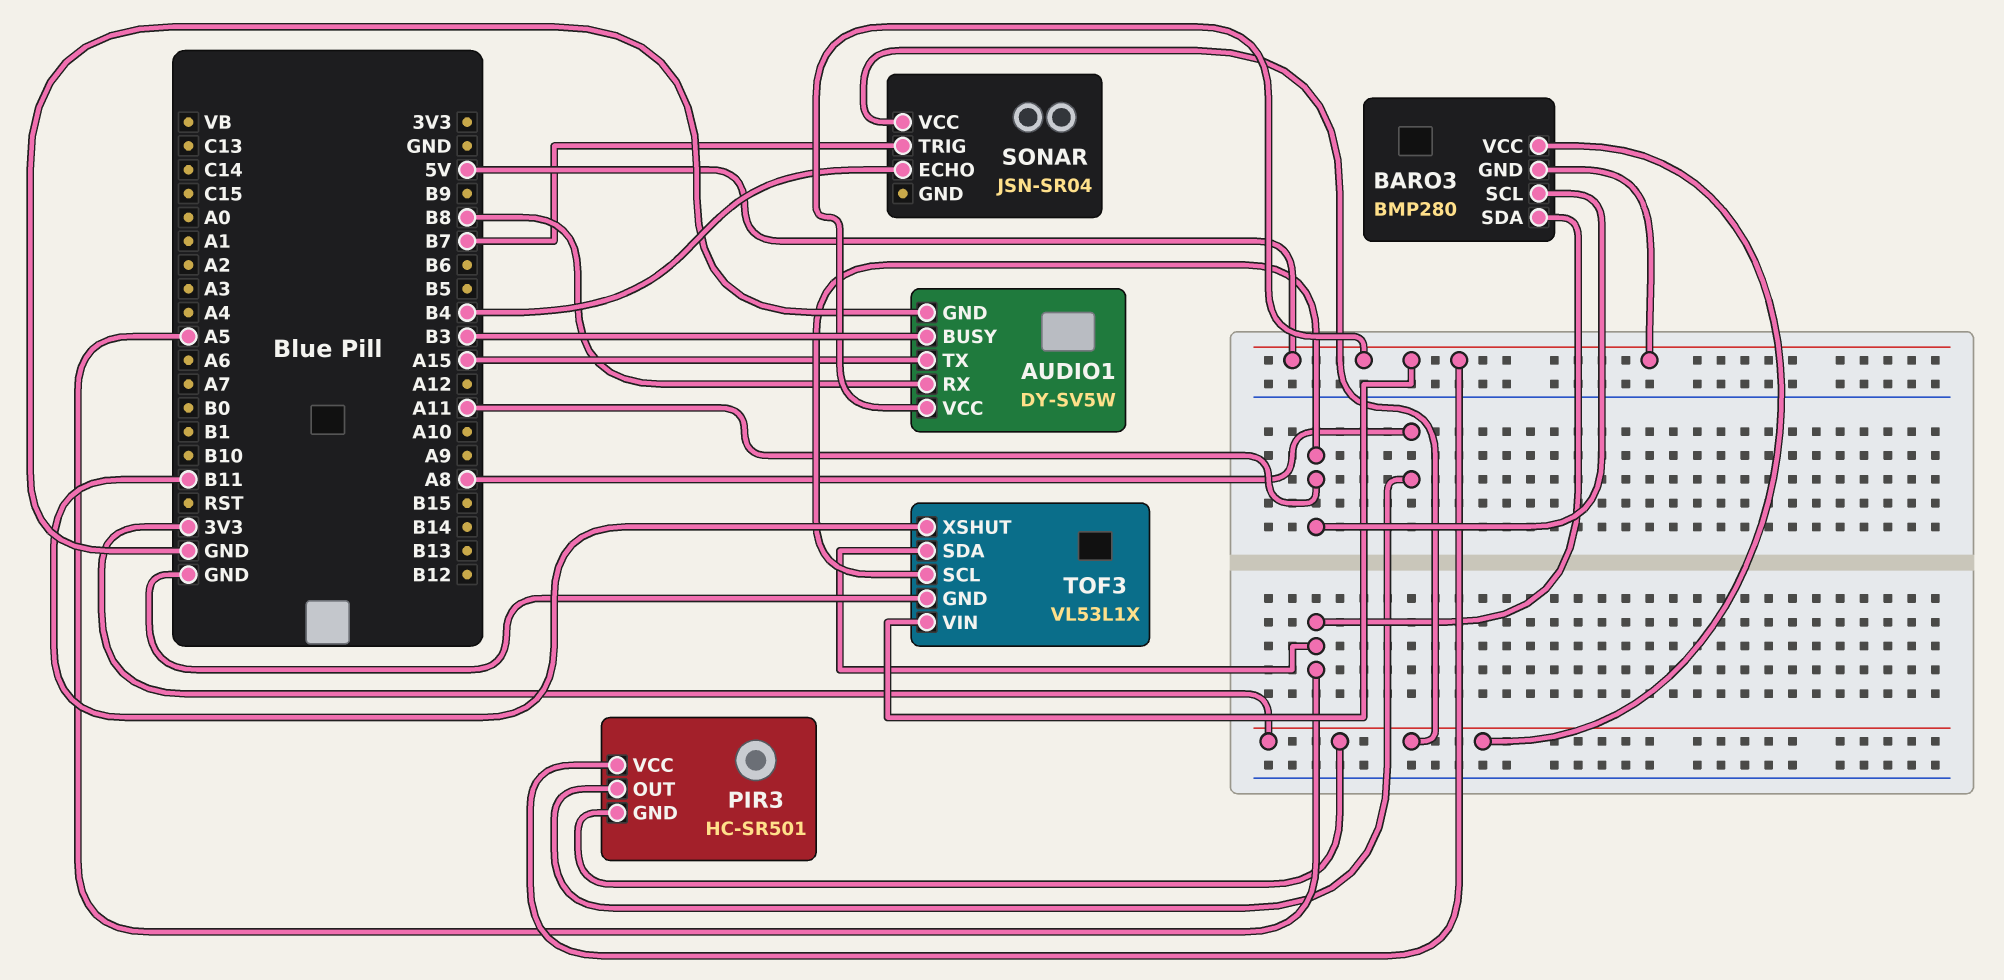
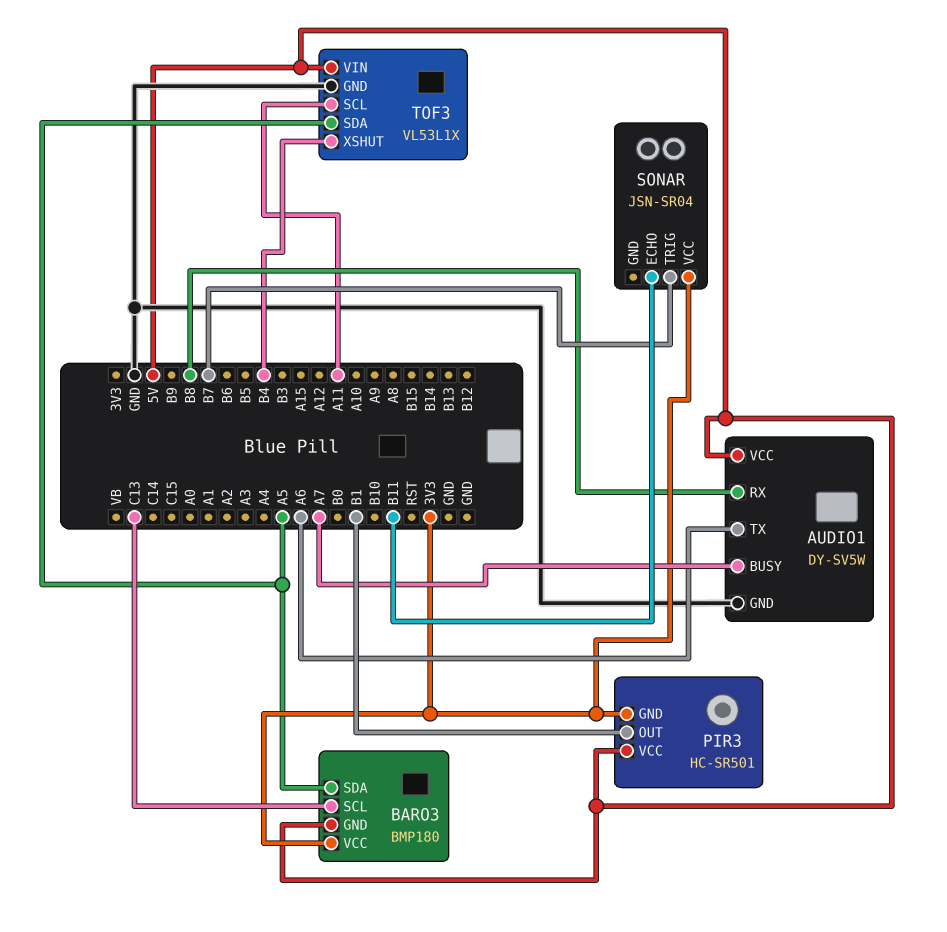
AUDIO1 pin BUSY: B3 -> A7
AUDIO1 pin TX: A15 -> A6
BARO3: BMP280 -> BMP180
BARO3 pin SCL: A11 -> C13
PIR3 pin OUT: A8 -> B1
SONAR pin ECHO: B4 -> B11
TOF3 pin XSHUT: B11 -> B4

